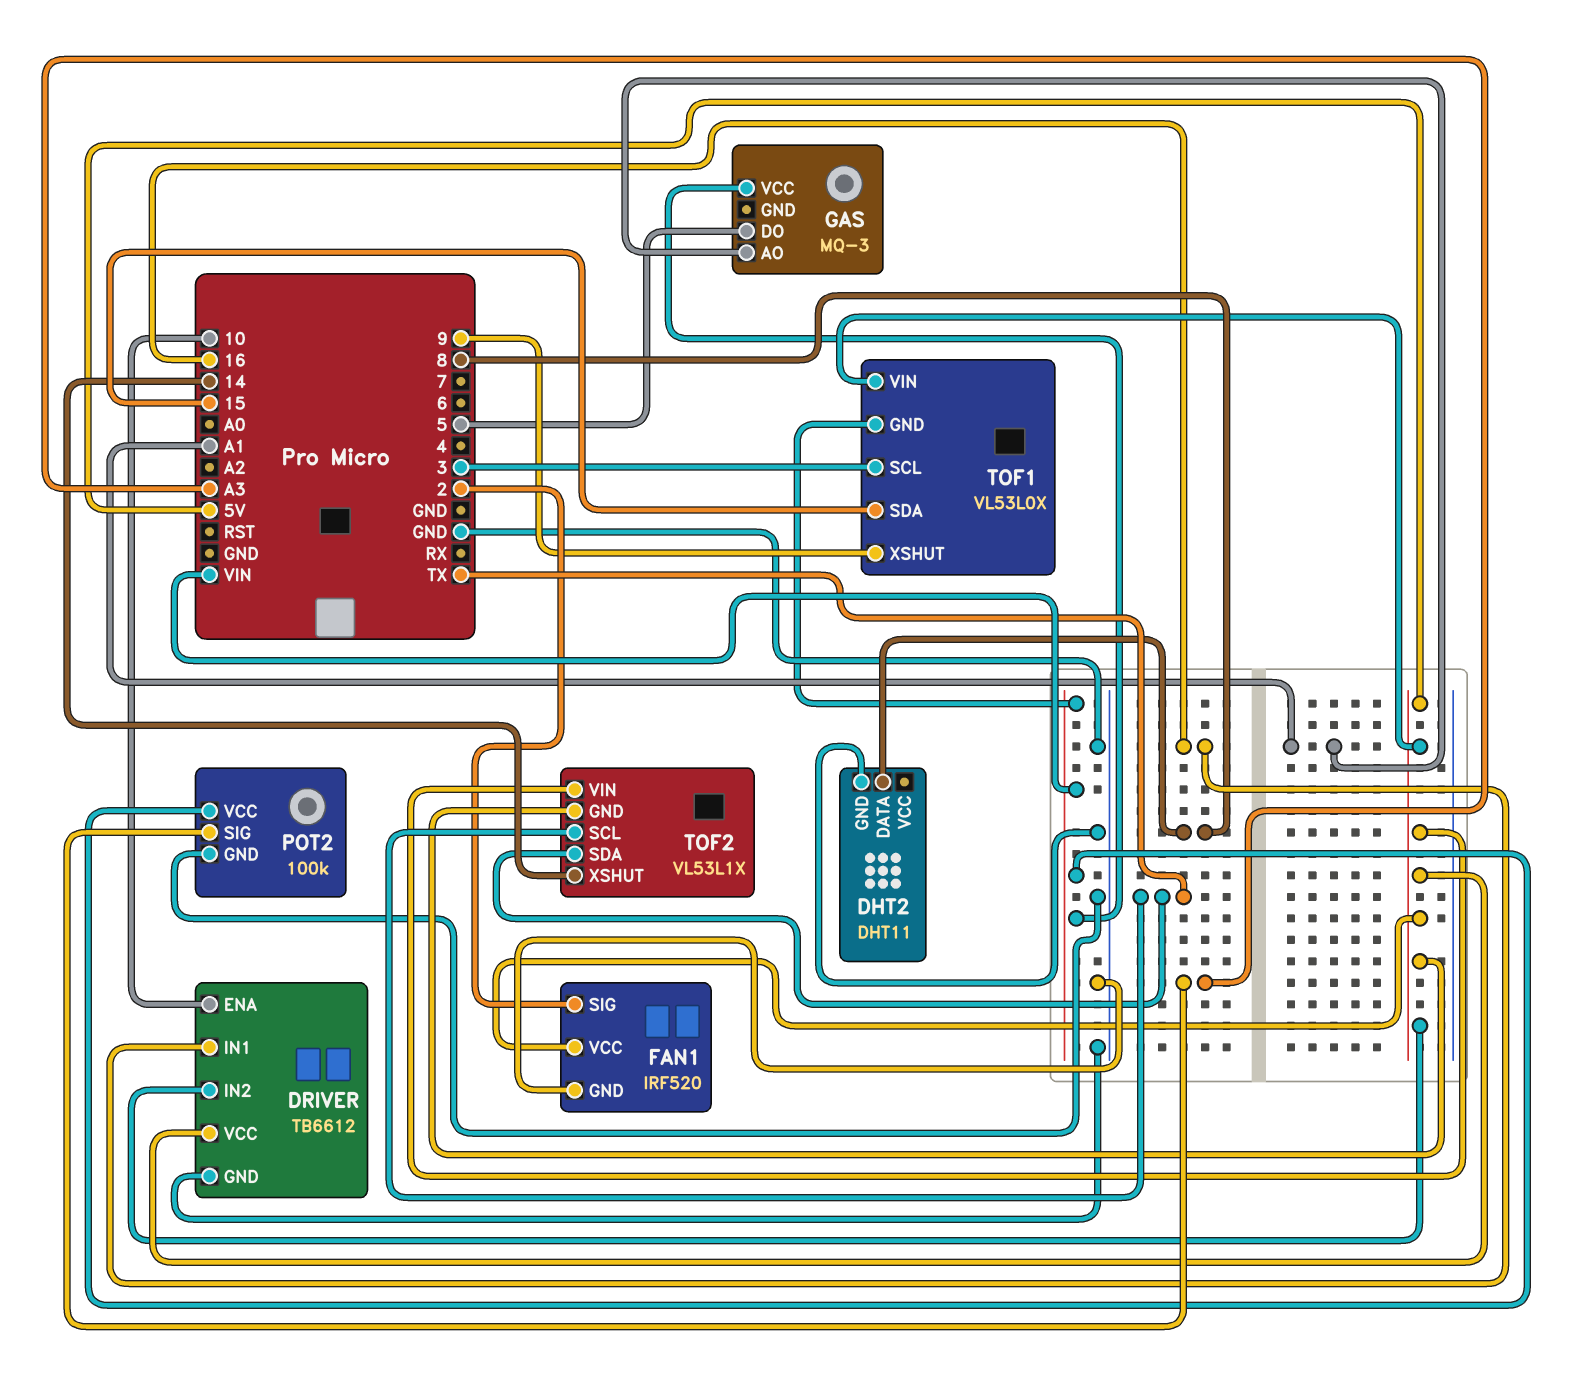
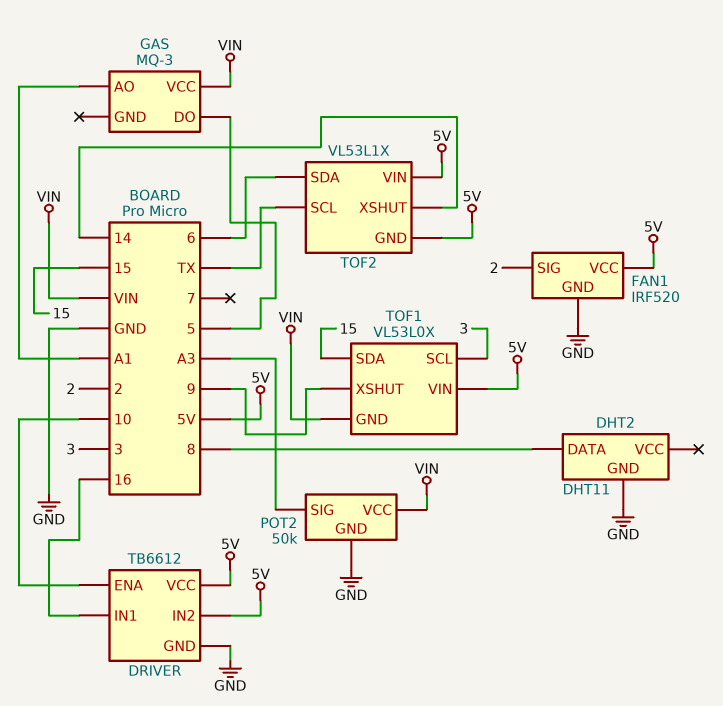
POT2: 100k -> 50k
TOF2 pin SDA: TX -> 6

